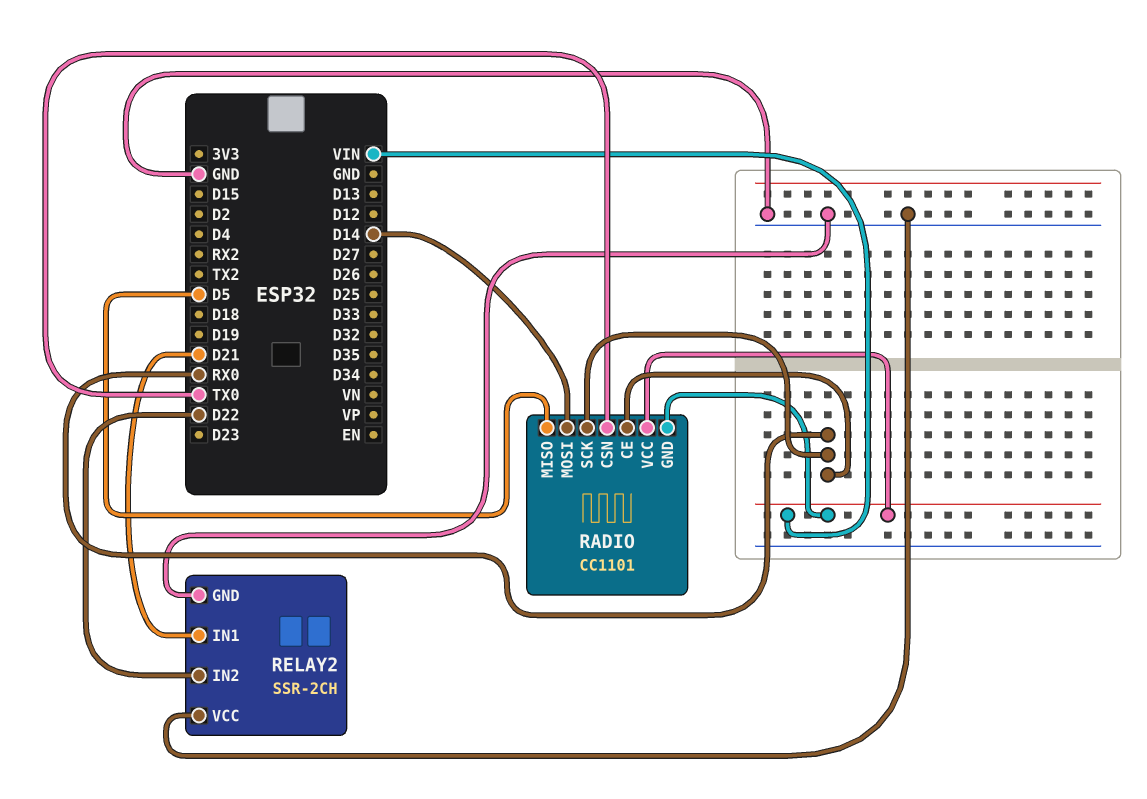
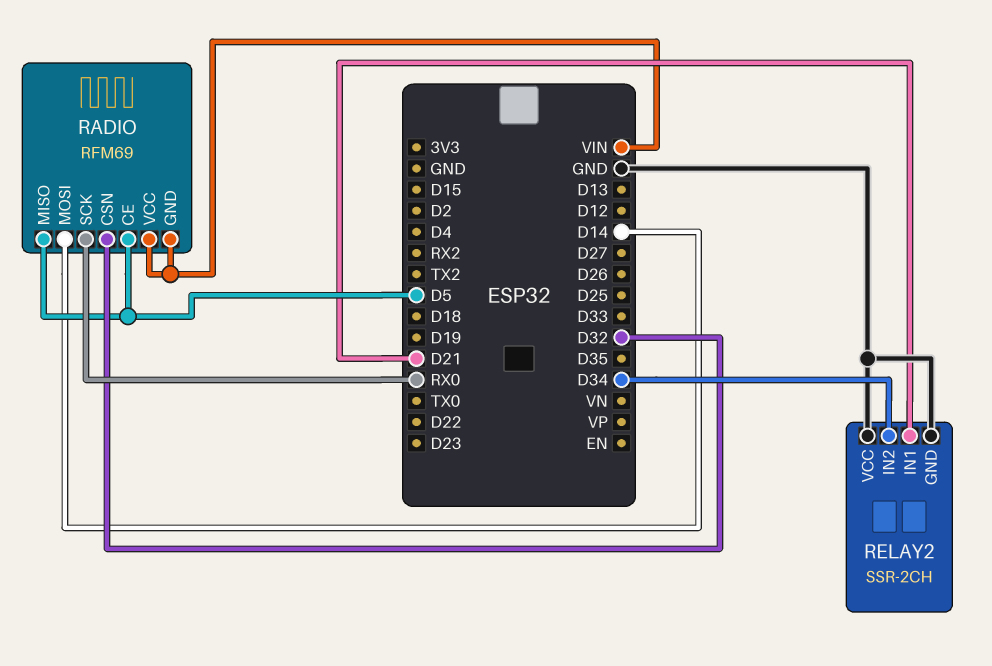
RADIO: CC1101 -> RFM69
RADIO pin CE: RX0 -> D5
RADIO pin CSN: TX0 -> D32
RELAY2 pin IN2: D22 -> D34

